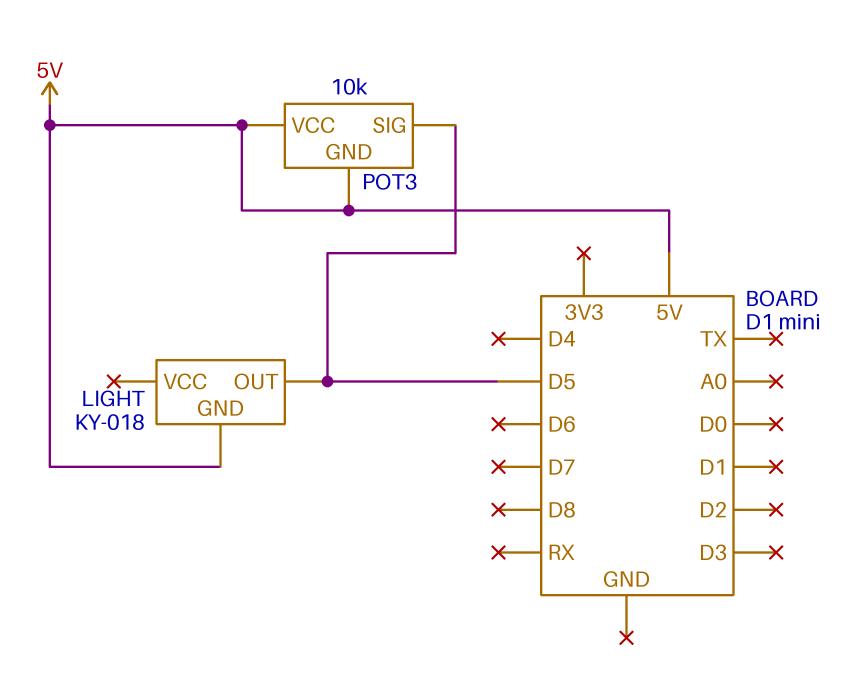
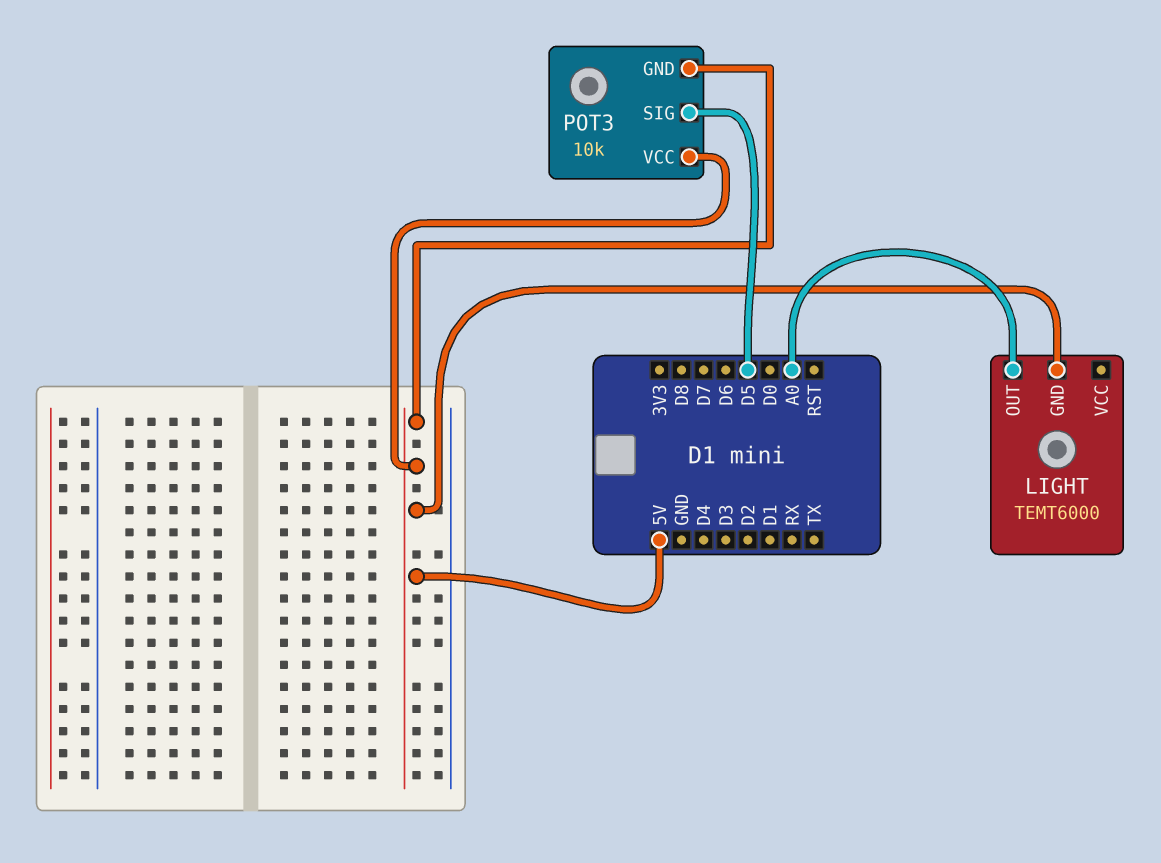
LIGHT: KY-018 -> TEMT6000
LIGHT pin OUT: D5 -> A0

